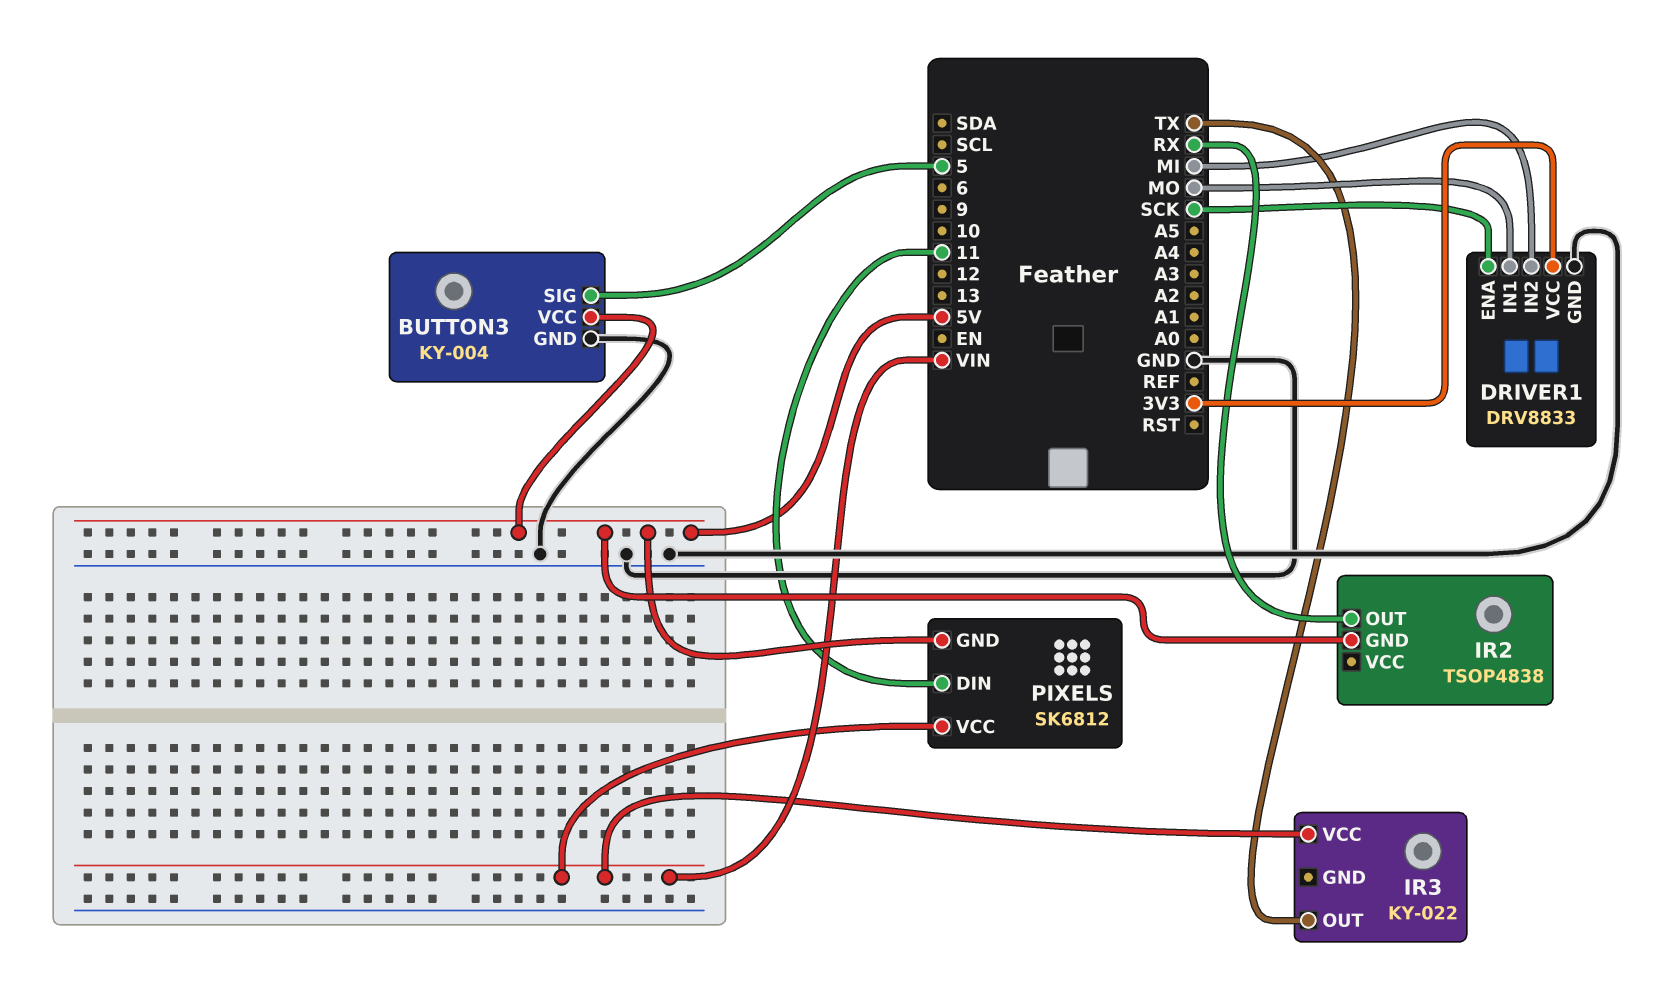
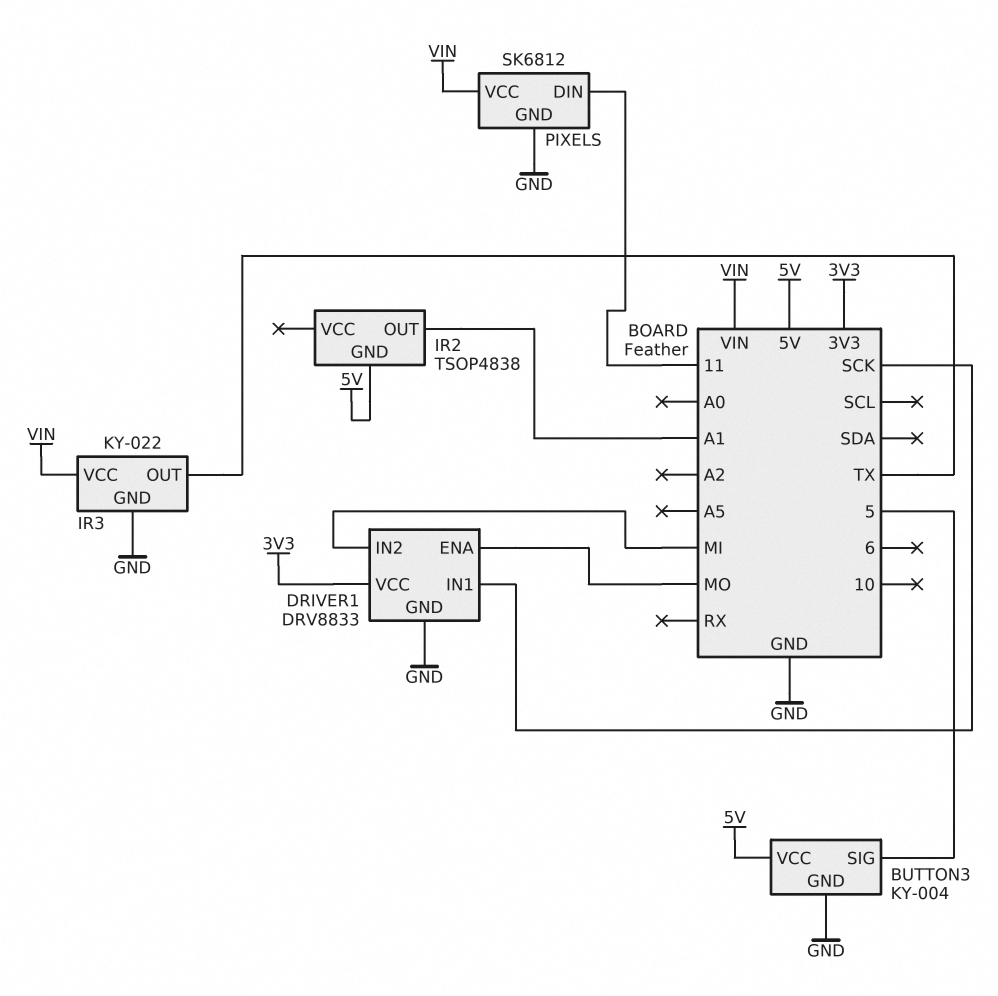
DRIVER1 pin ENA: SCK -> MO
DRIVER1 pin IN1: MO -> SCK
IR2 pin OUT: RX -> A1
IR3 pin GND: none -> GND
PIXELS pin GND: 5V -> GND

